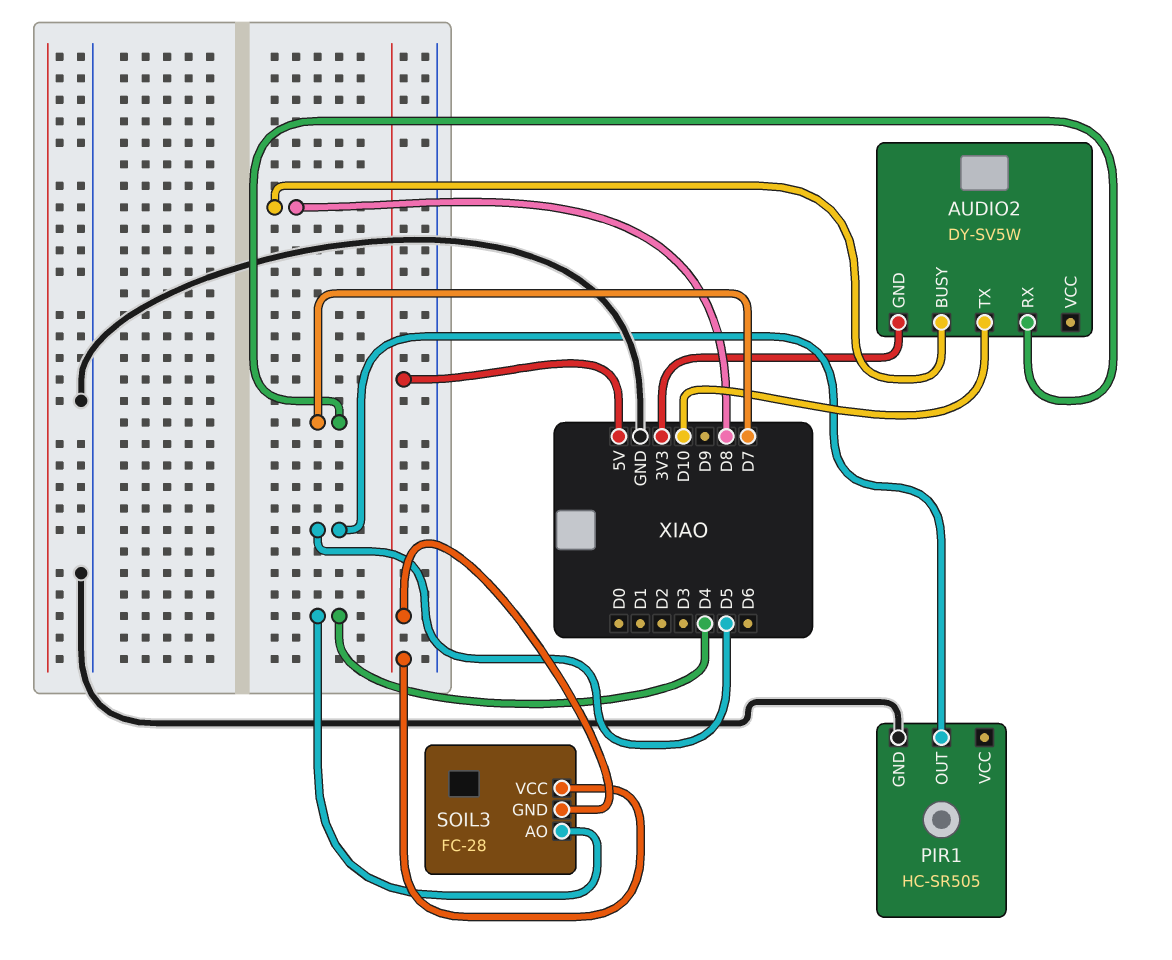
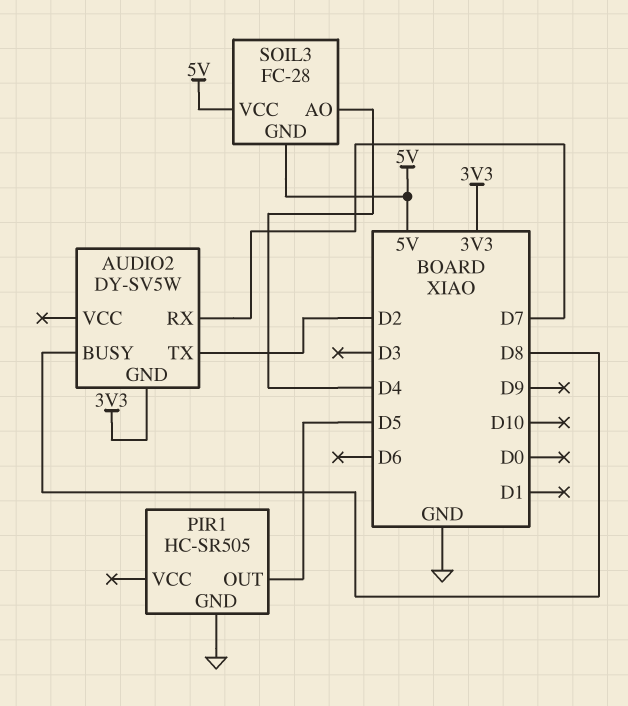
AUDIO2 pin TX: D10 -> D2

